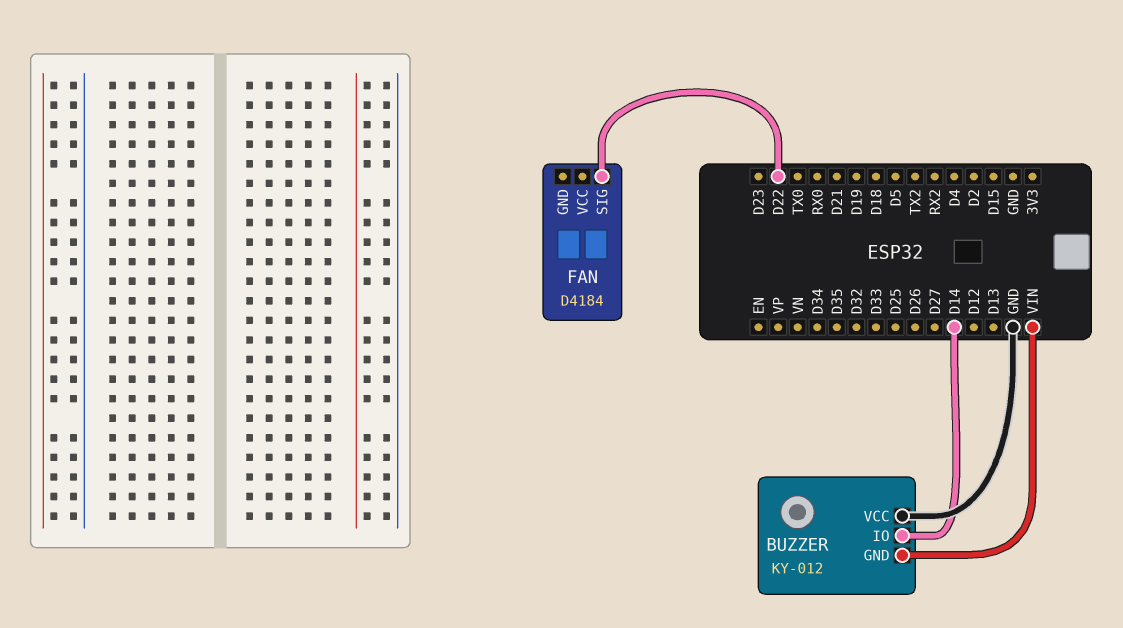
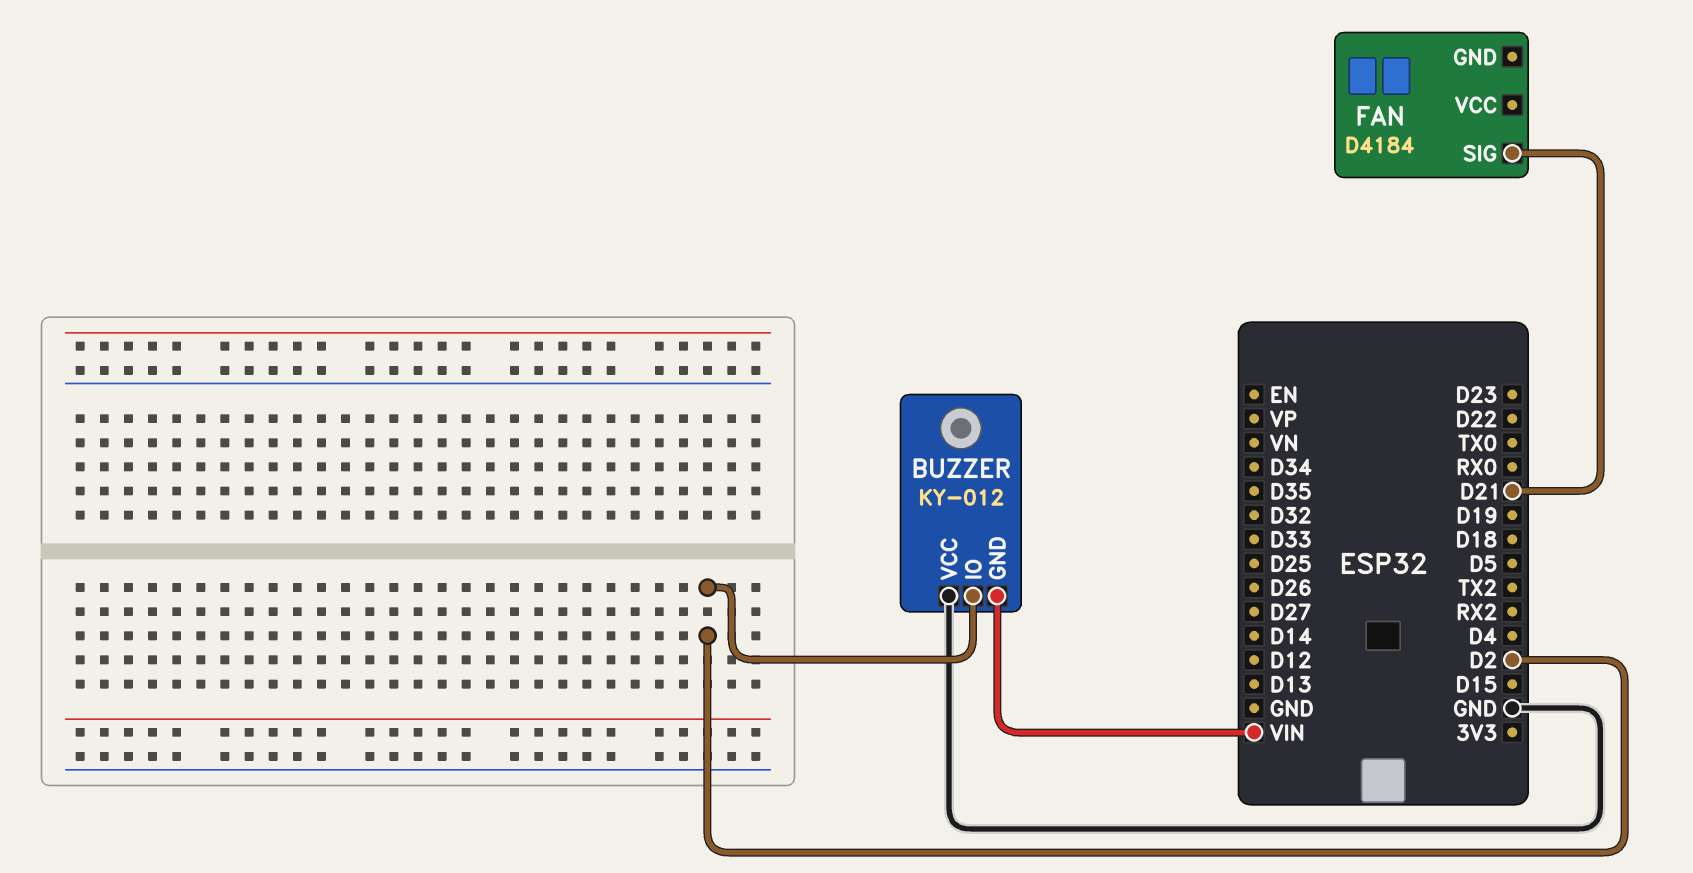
BUZZER pin IO: D14 -> D2
FAN pin SIG: D22 -> D21

